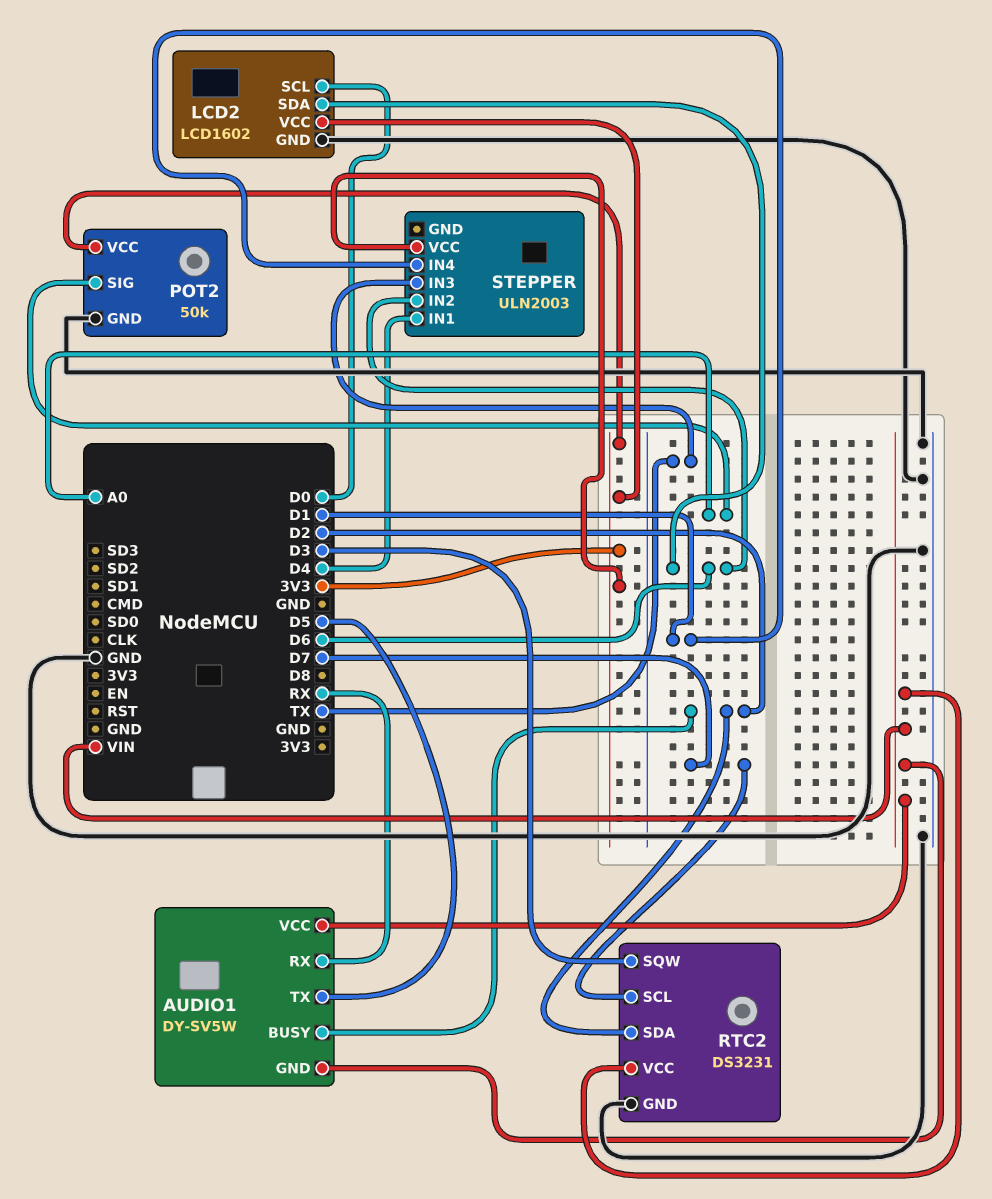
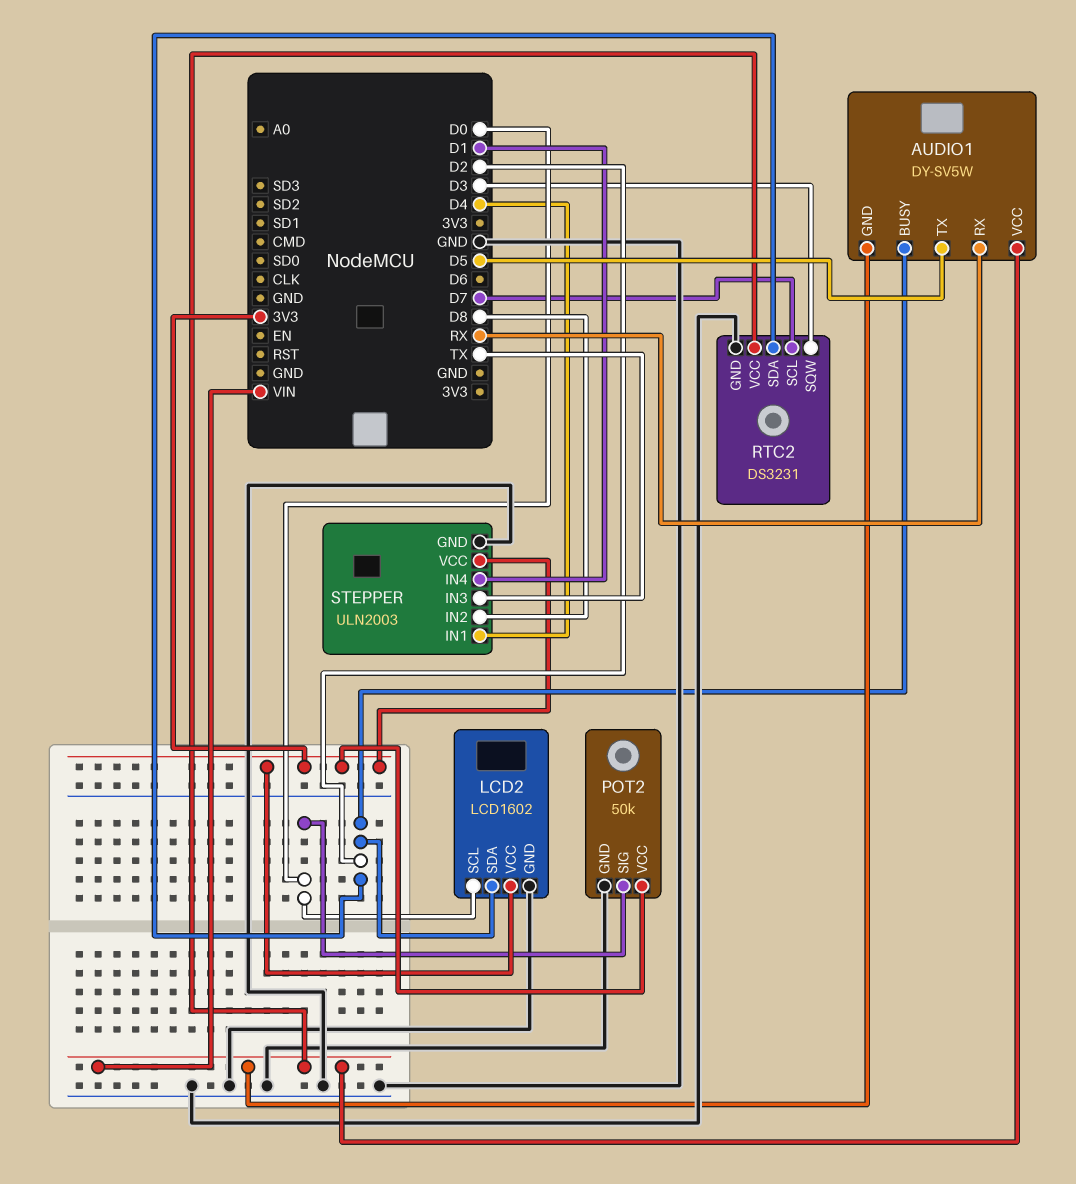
LCD2 pin SDA: D6 -> D2
POT2 pin SIG: A0 -> D0
STEPPER pin GND: none -> GND
STEPPER pin IN2: D6 -> D8

